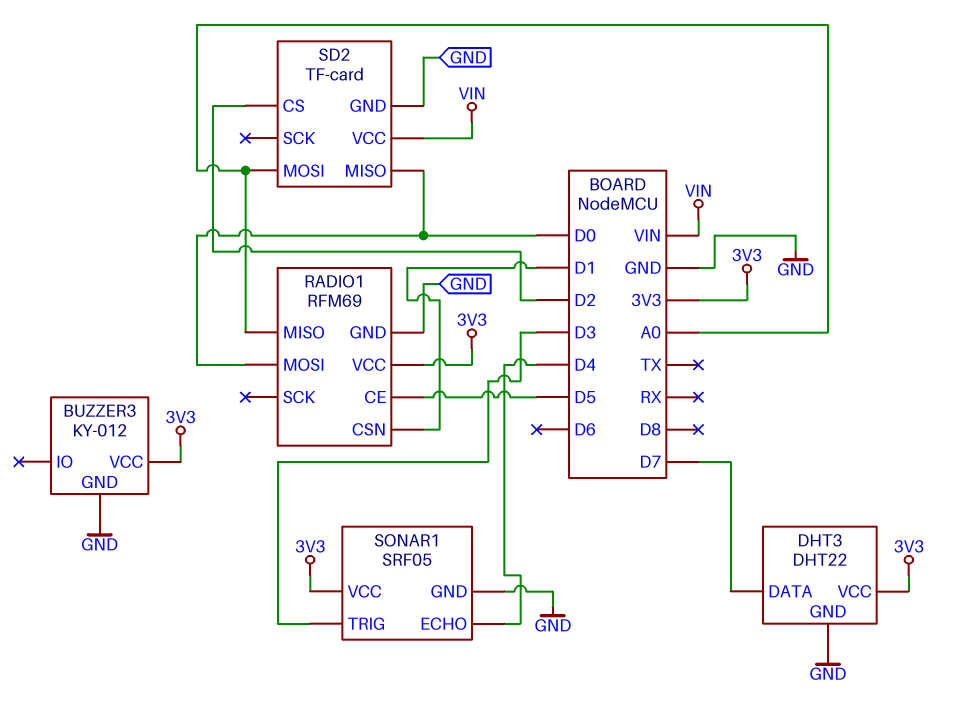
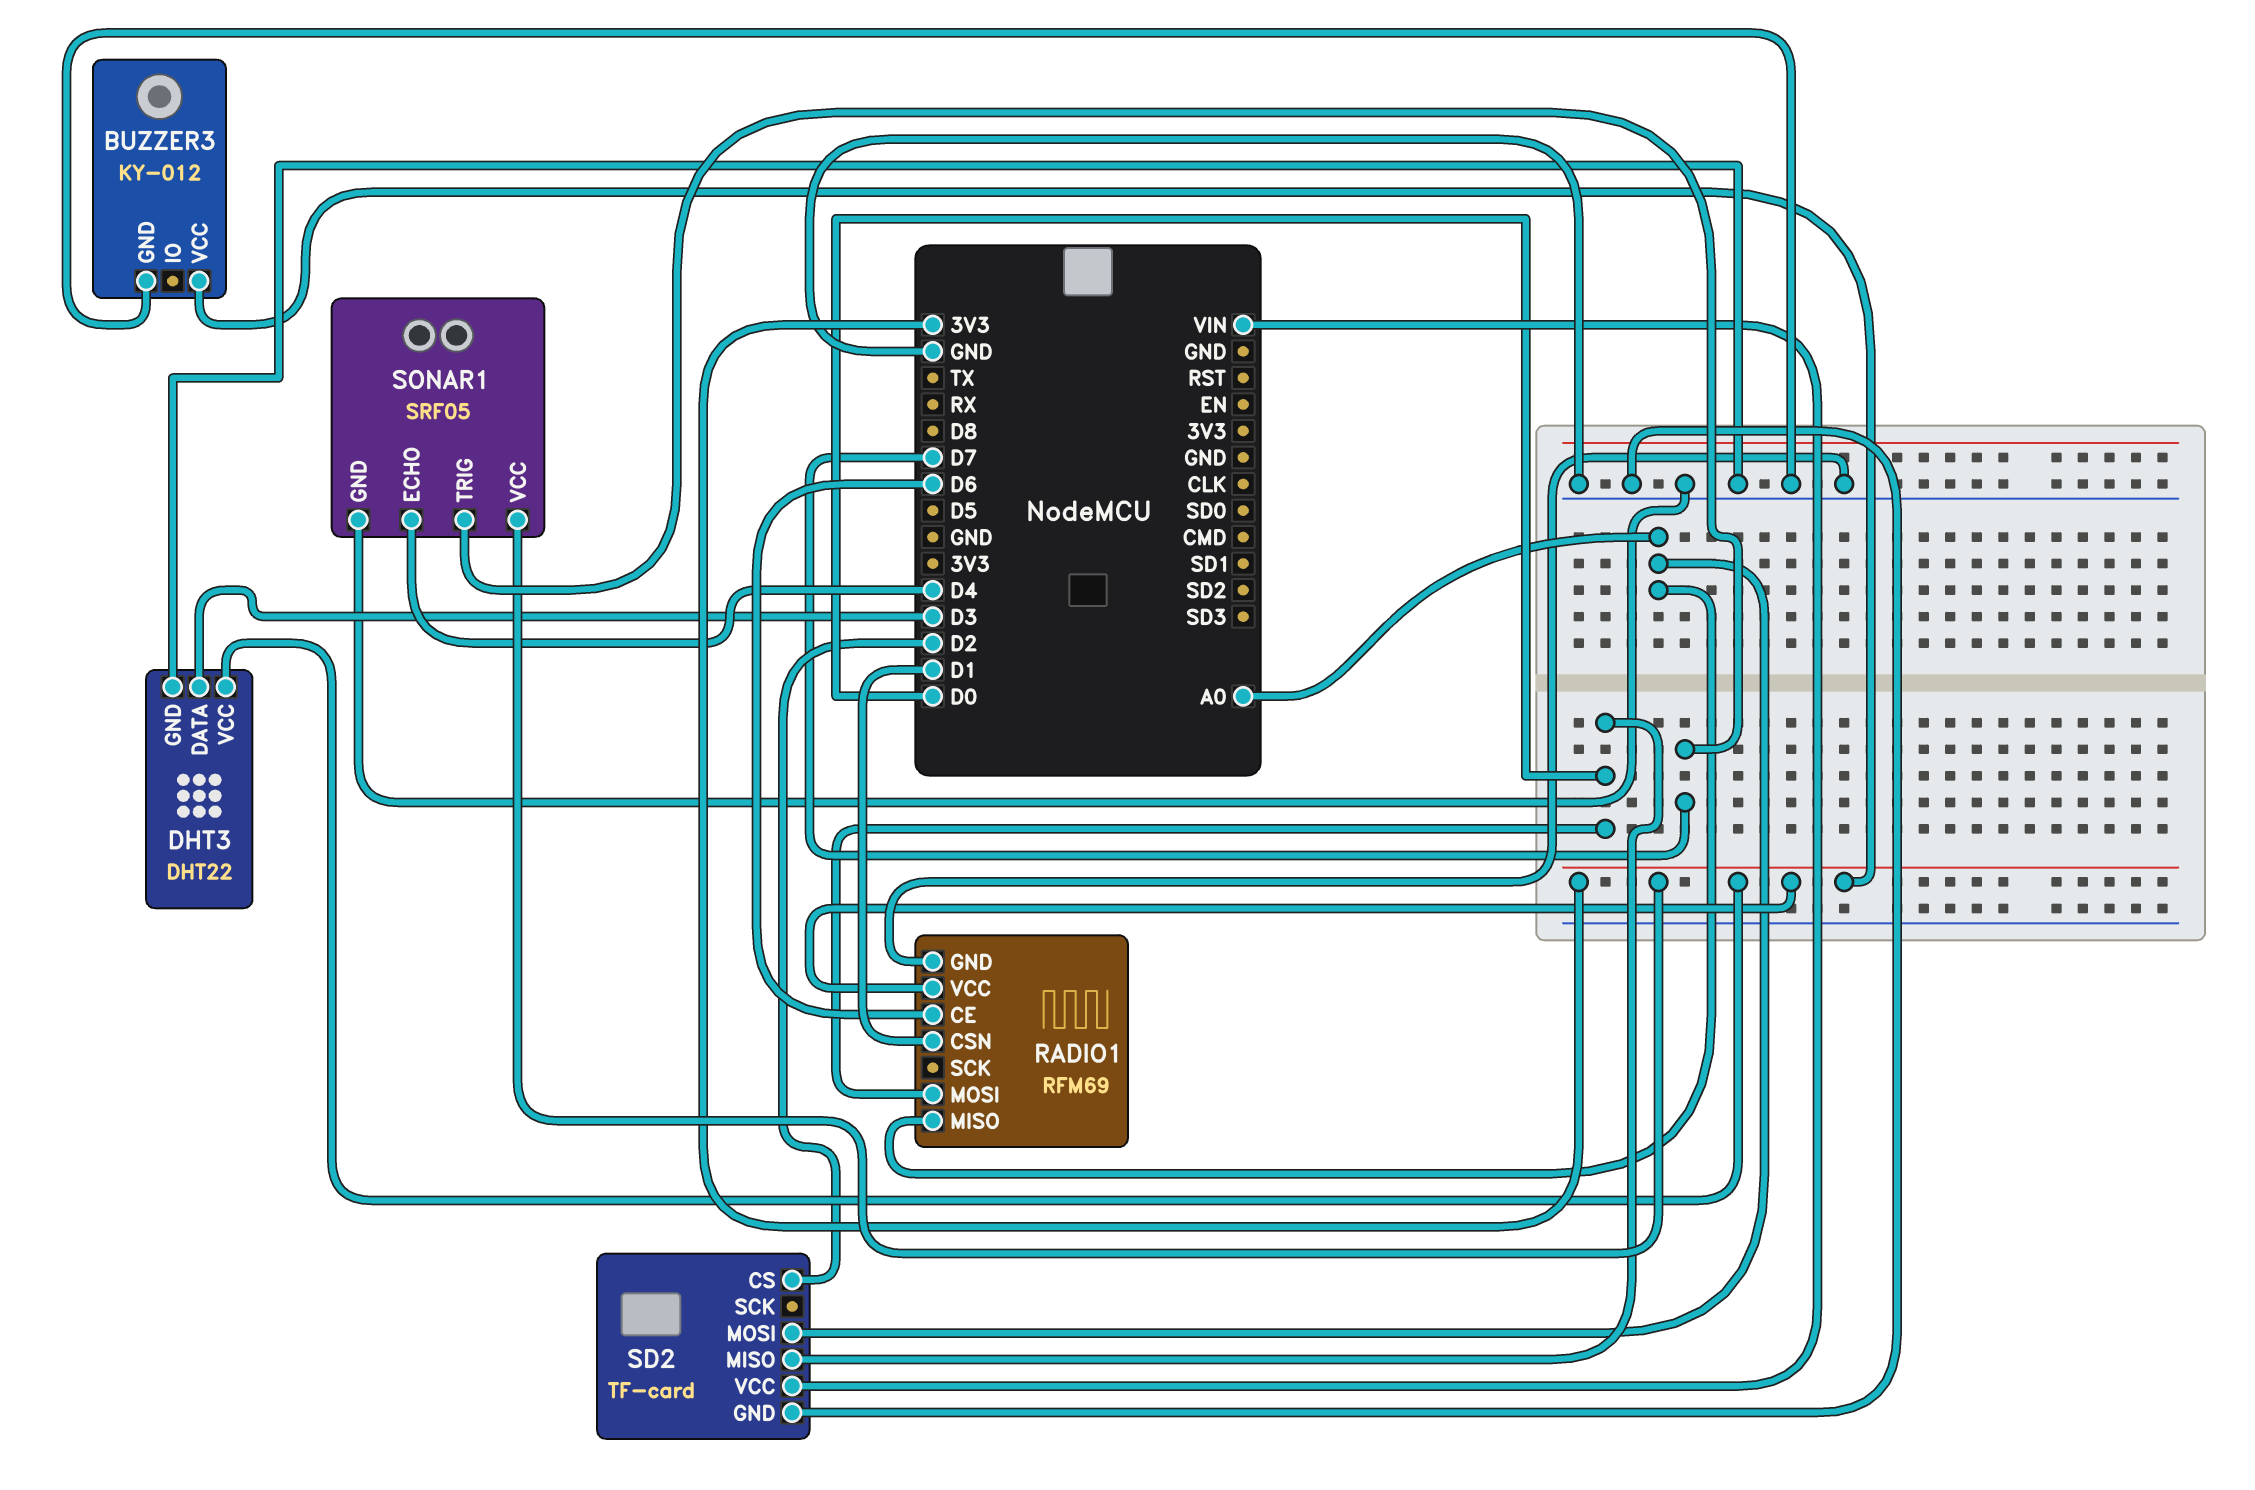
DHT3 pin DATA: D7 -> D3
RADIO1 pin CE: D5 -> D6
SONAR1 pin TRIG: D3 -> D7

